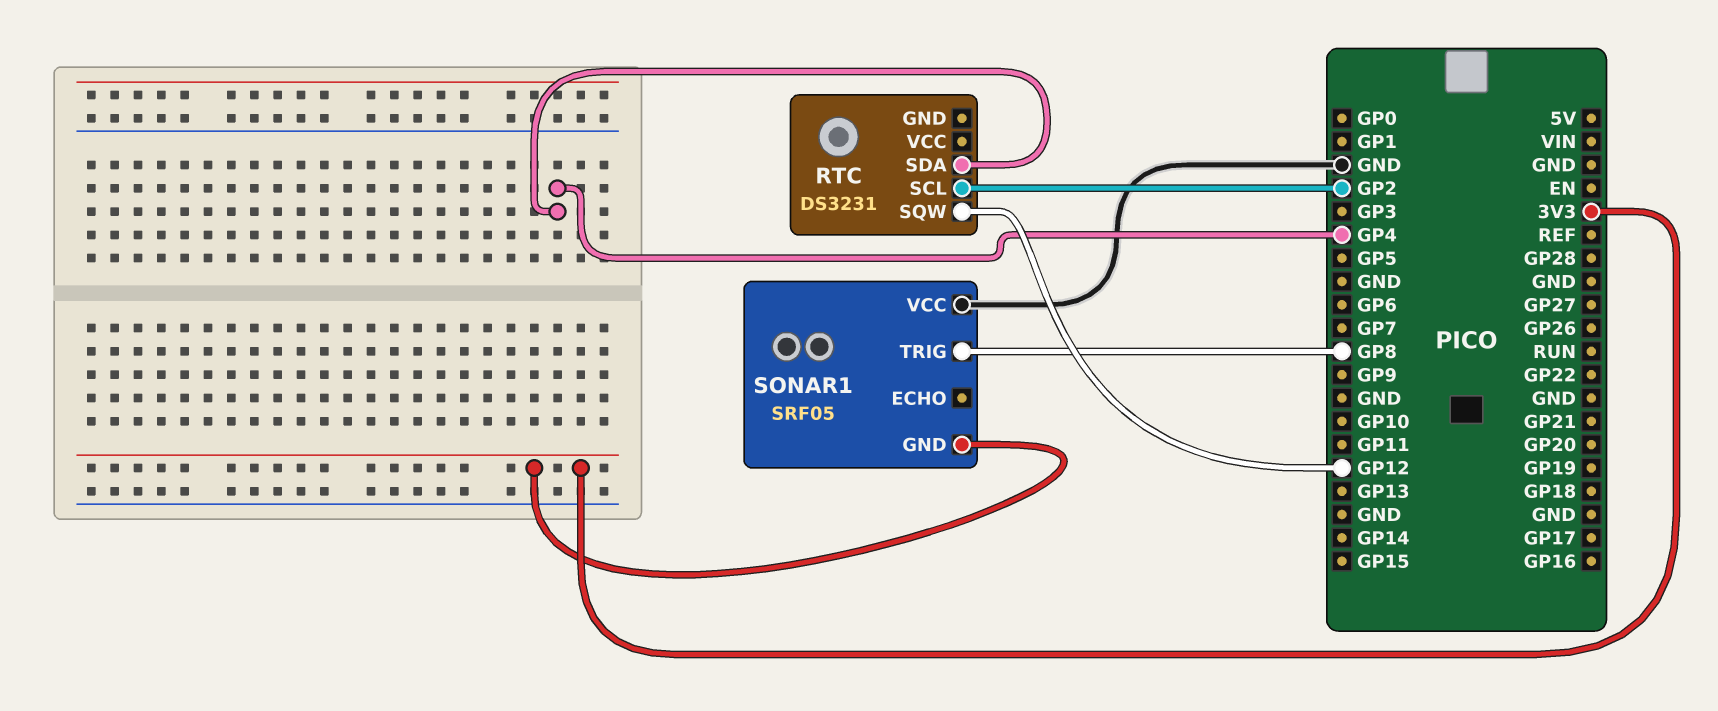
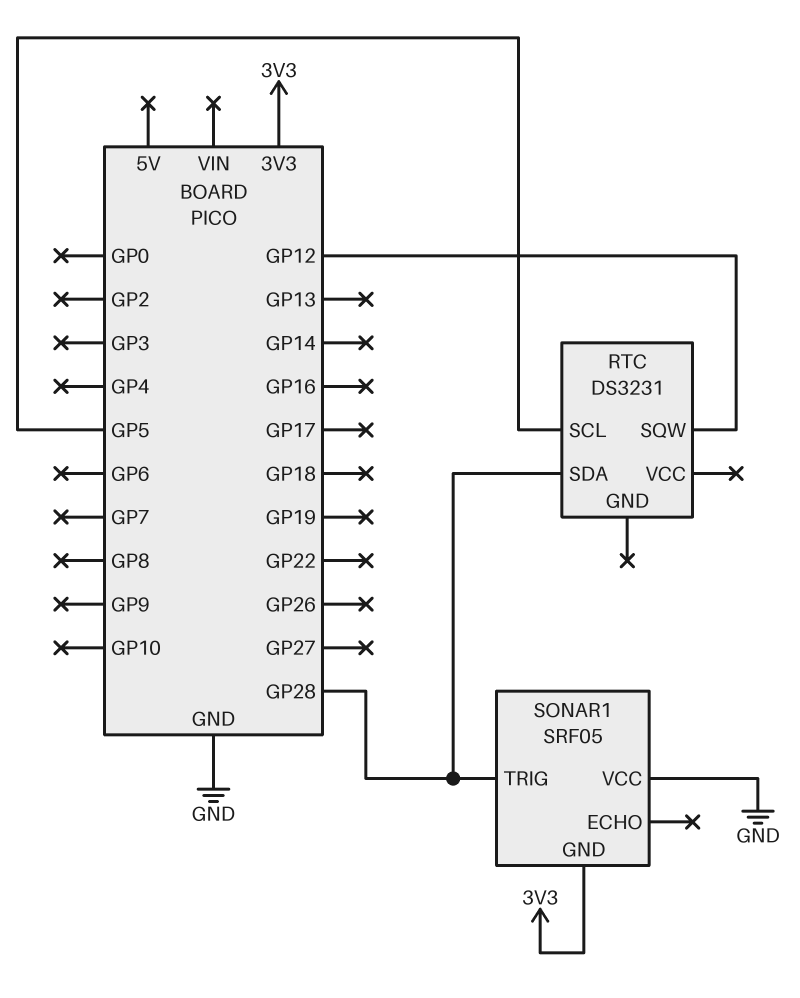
RTC pin SCL: GP2 -> GP5
RTC pin SDA: GP4 -> GP28
SONAR1 pin TRIG: GP8 -> GP28

